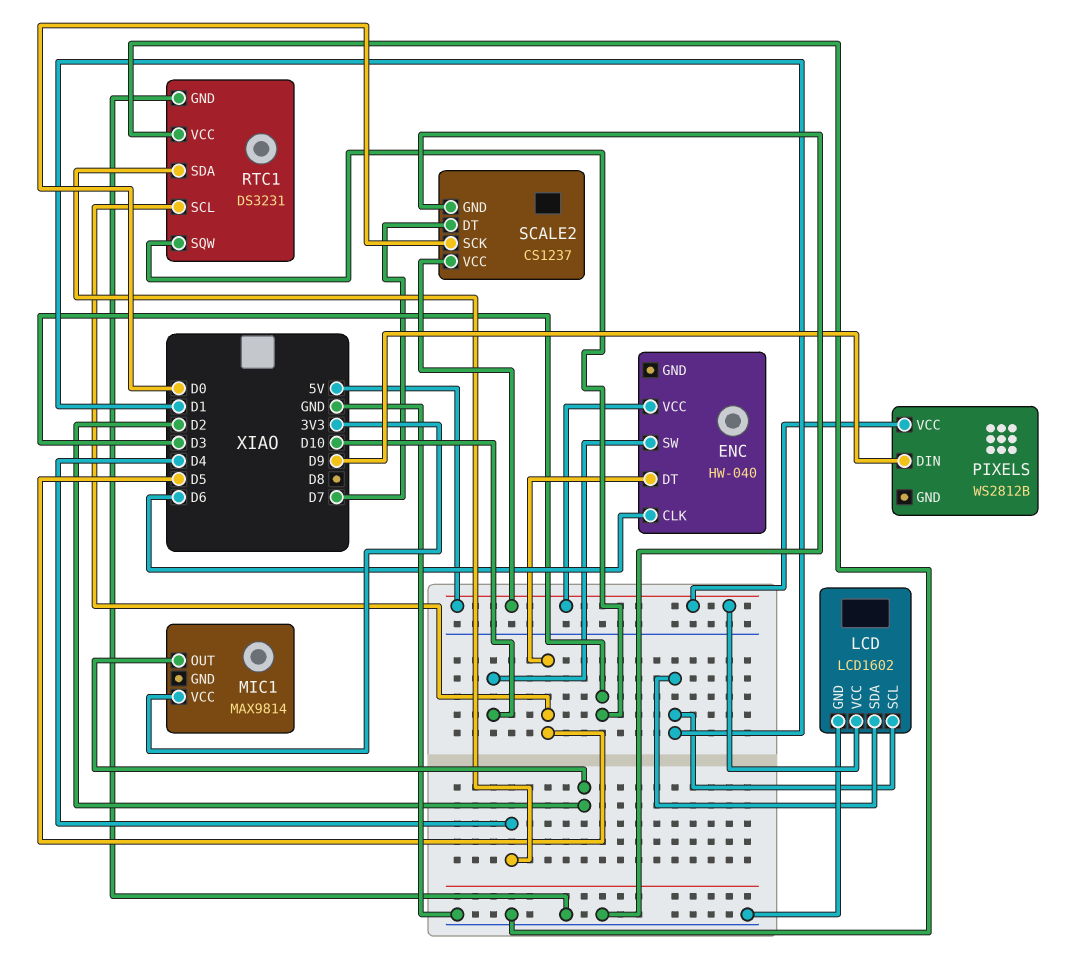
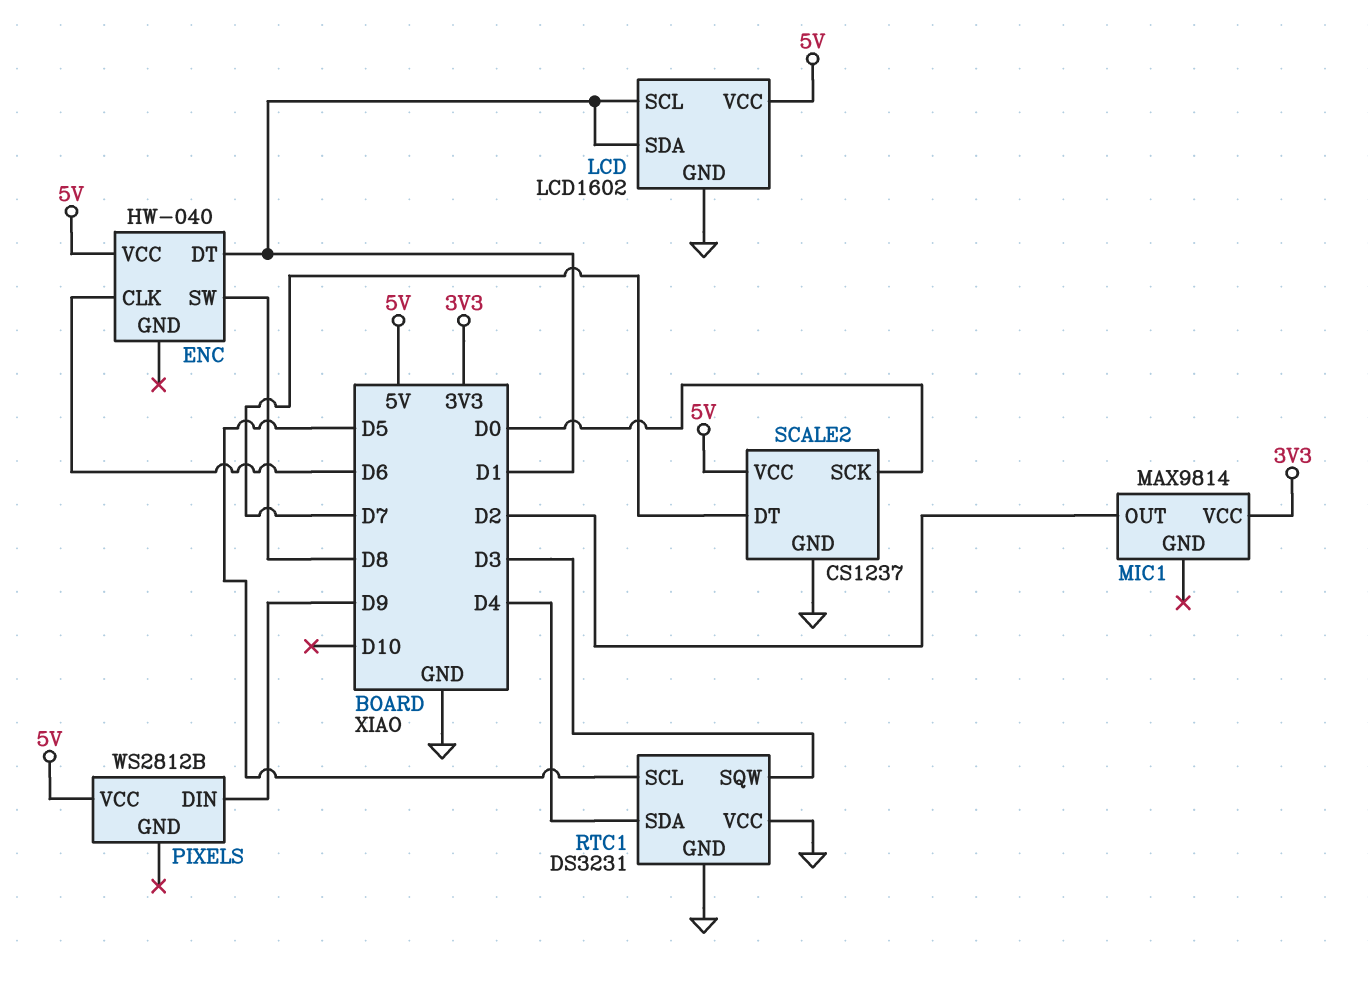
ENC pin DT: D5 -> D1
ENC pin SW: D10 -> D8

